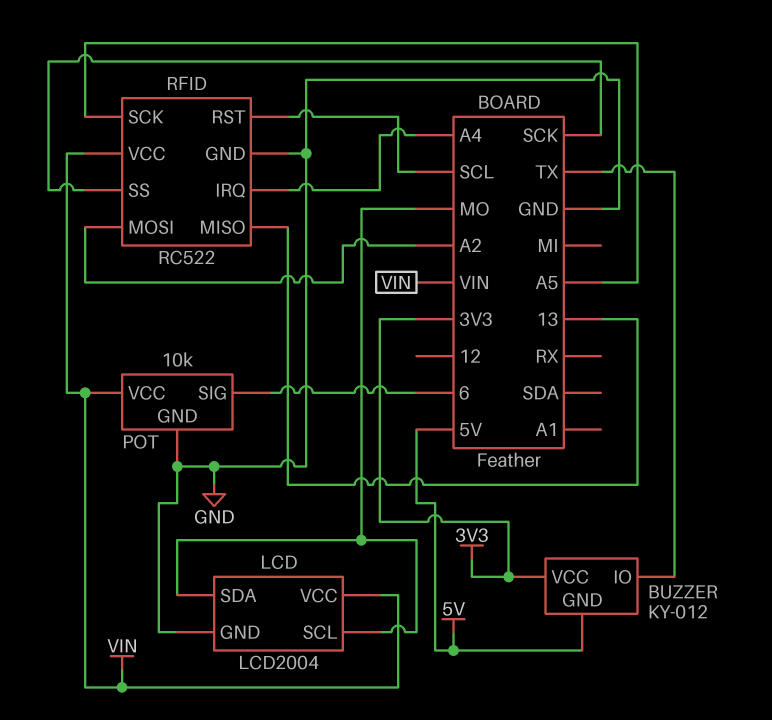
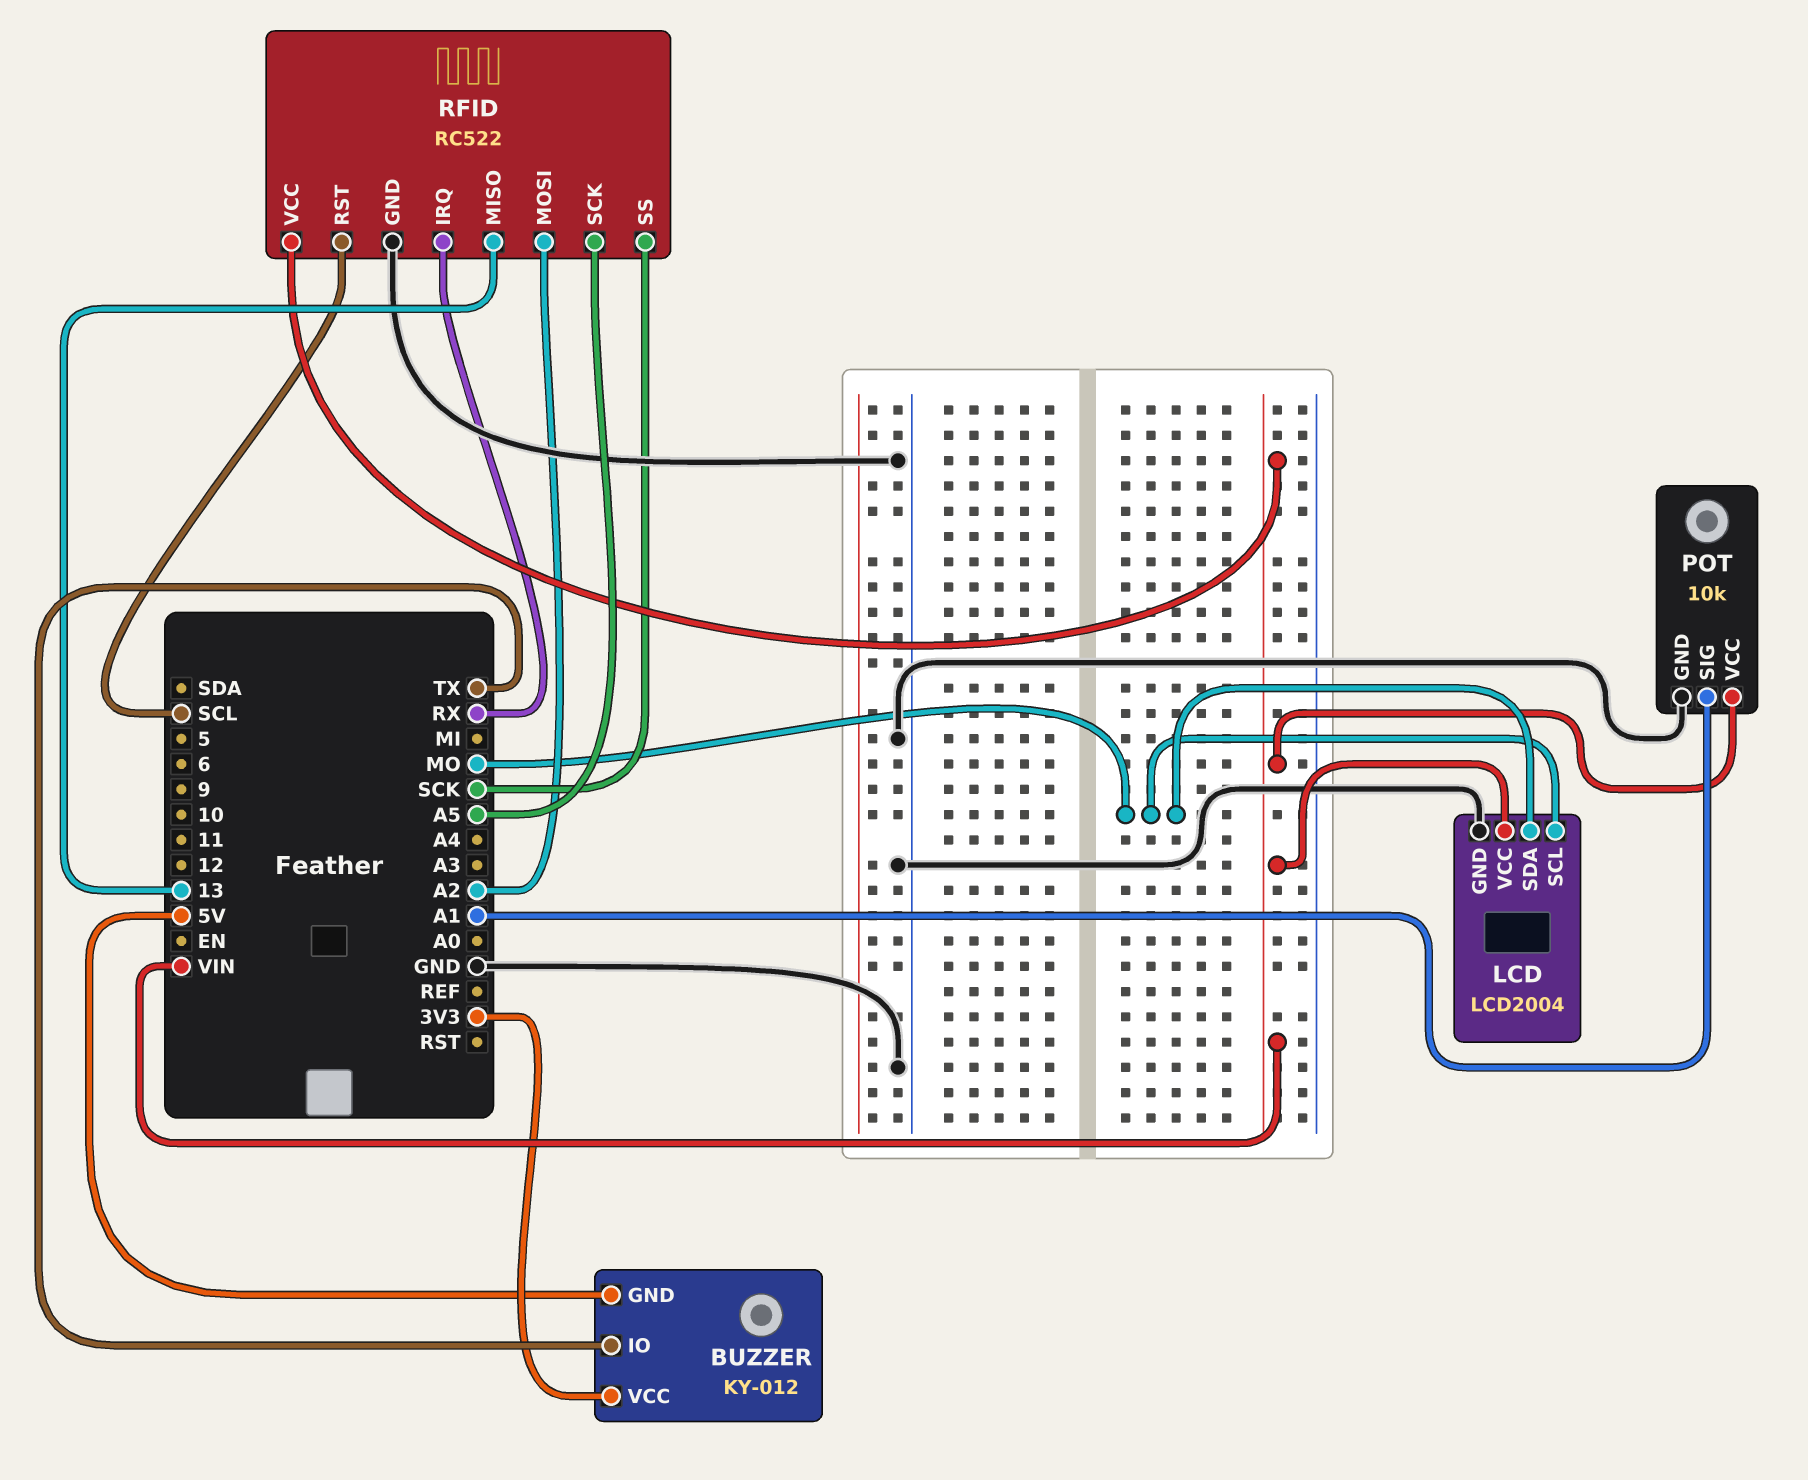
POT pin SIG: 6 -> A1
RFID pin IRQ: A4 -> RX

